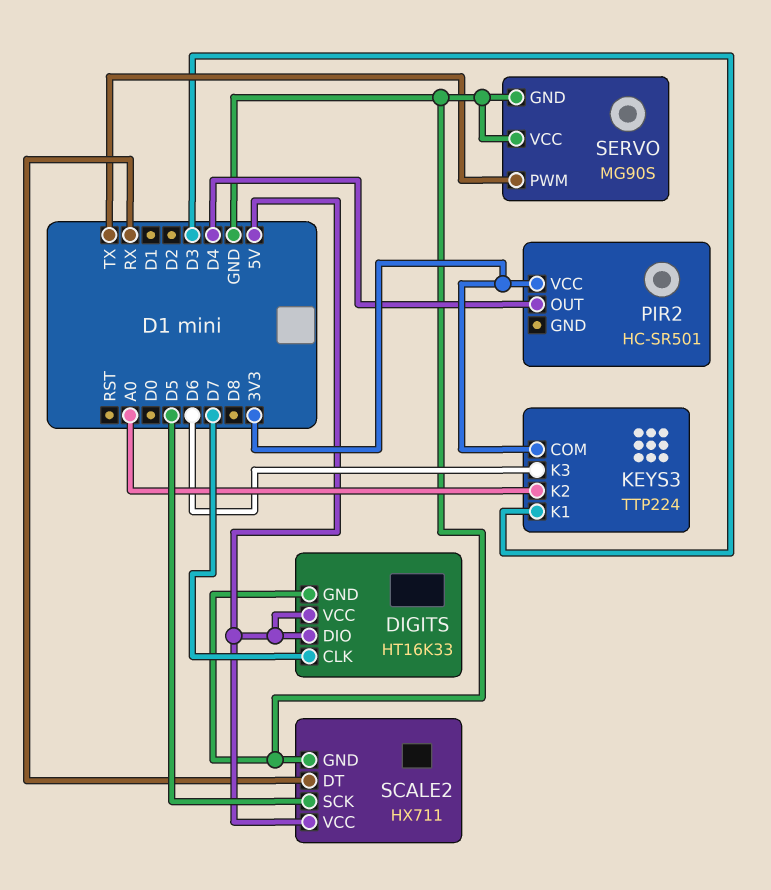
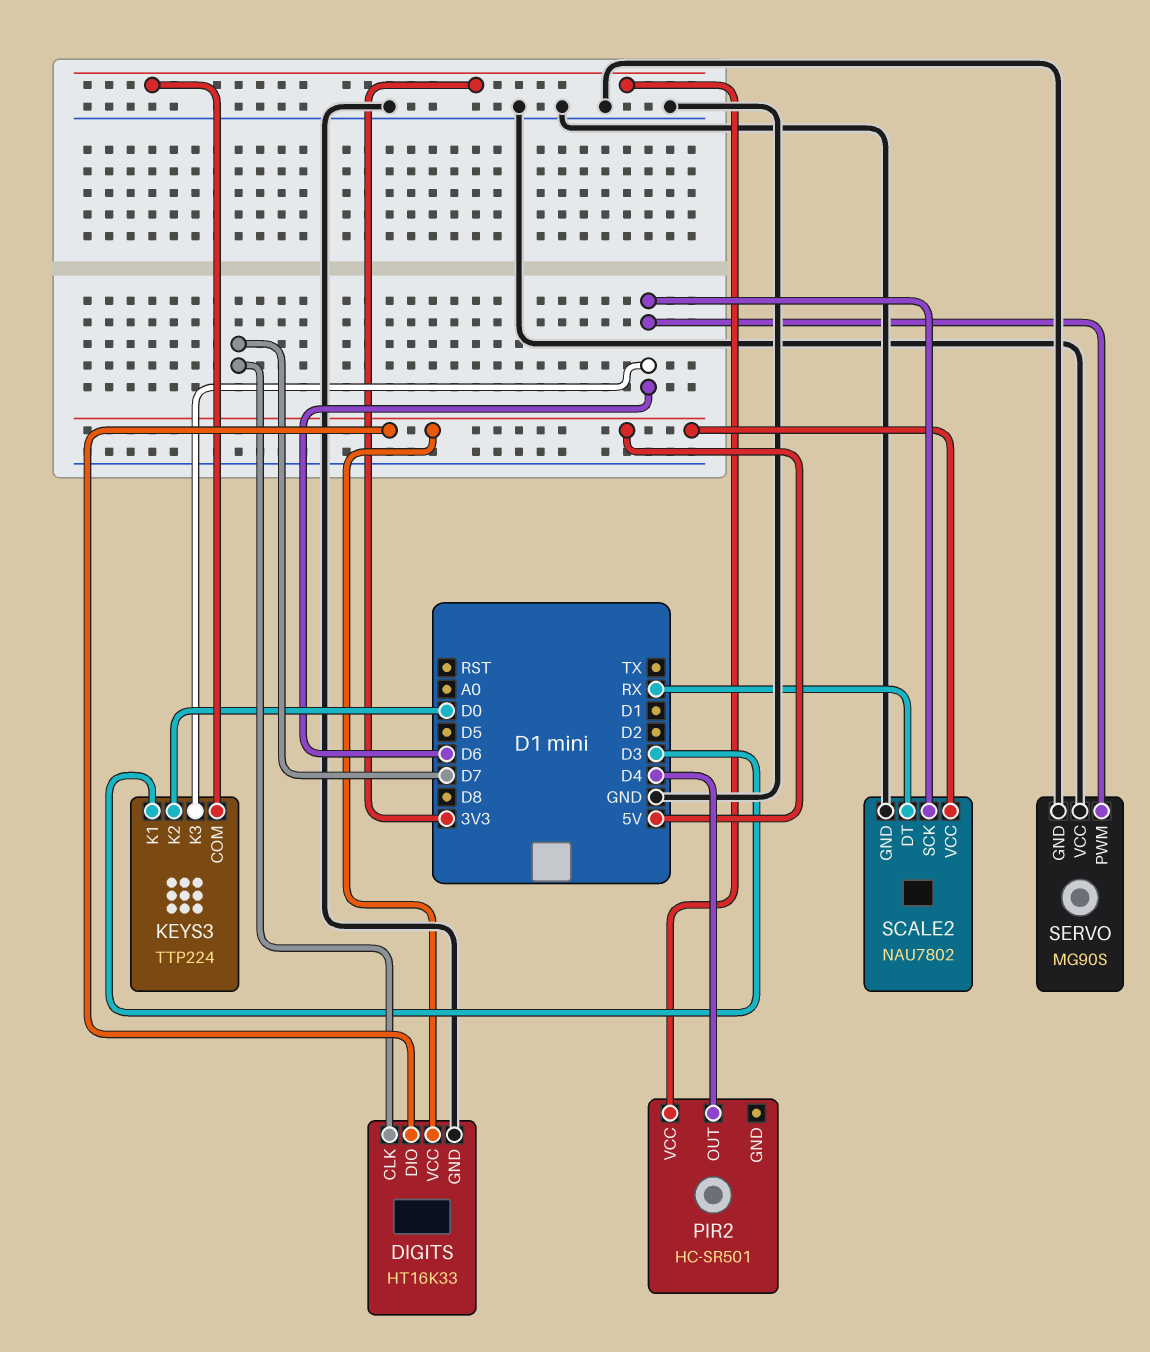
KEYS3 pin K2: A0 -> D0
SCALE2: HX711 -> NAU7802
SCALE2 pin SCK: D5 -> D6
SERVO pin PWM: TX -> D6

